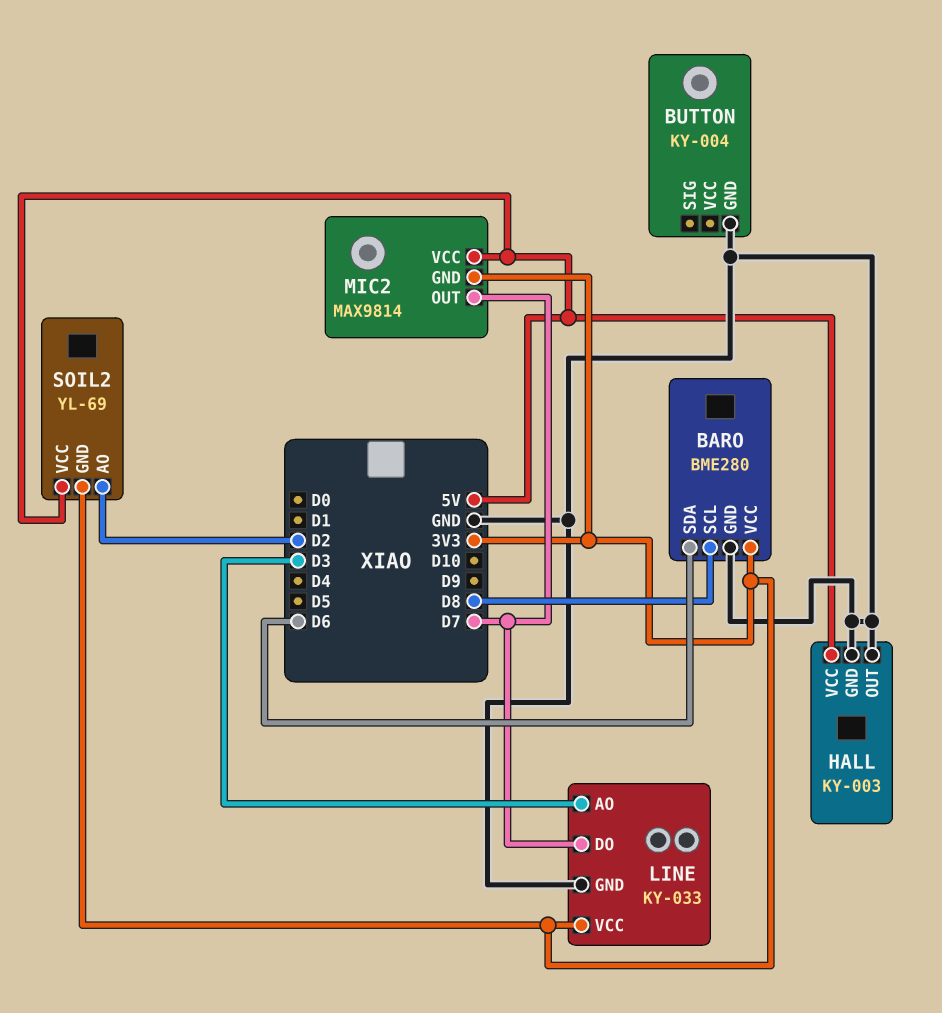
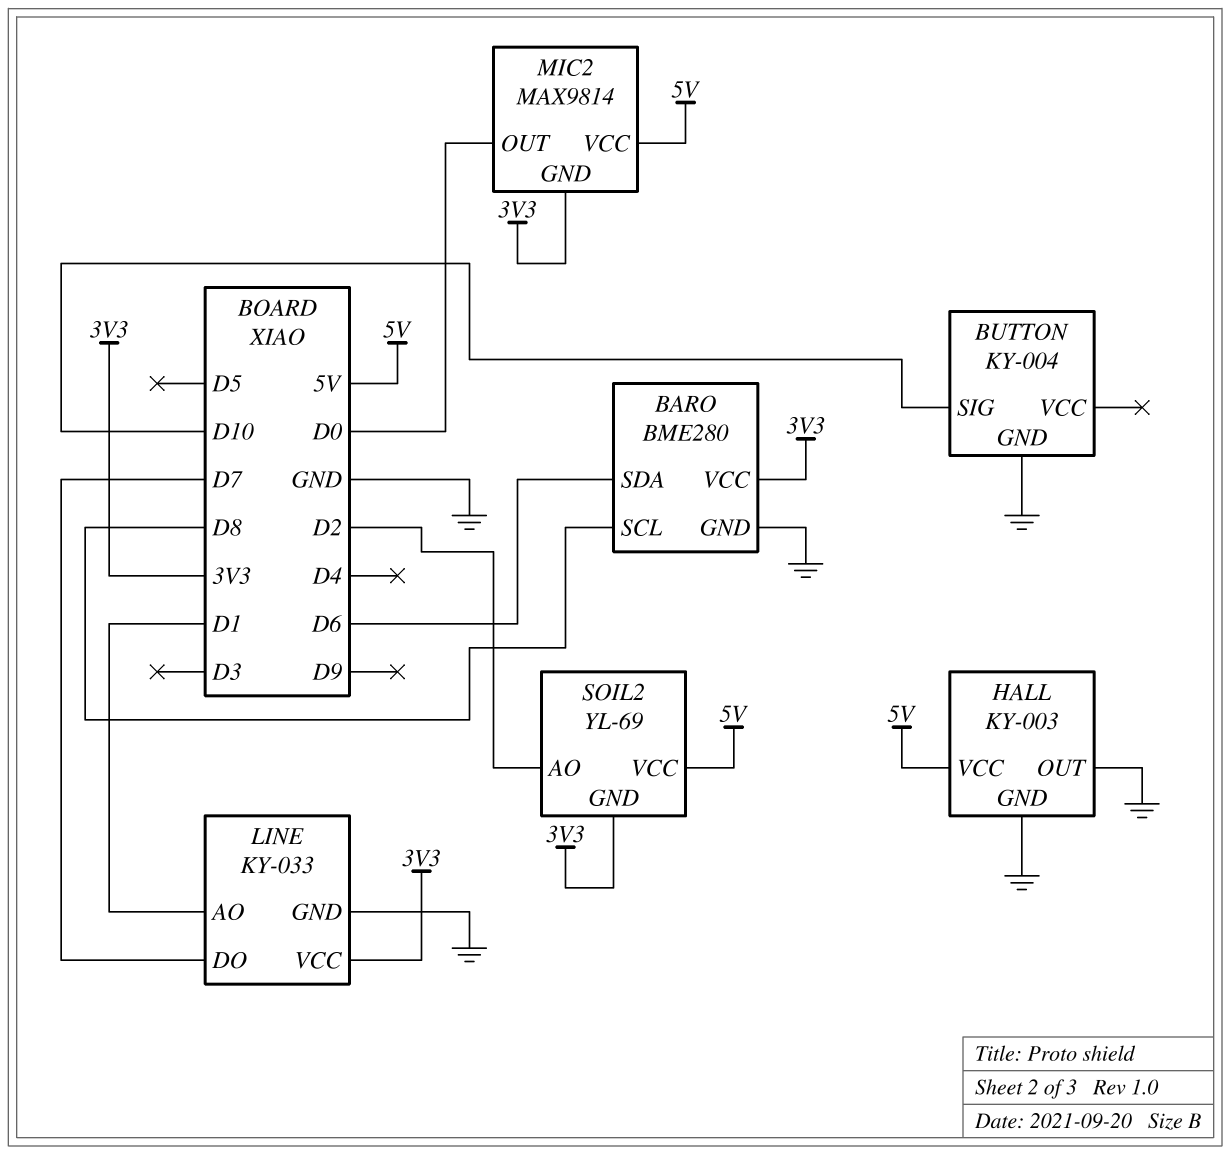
BUTTON pin SIG: none -> D10
LINE pin AO: D3 -> D1
MIC2 pin OUT: D7 -> D0

